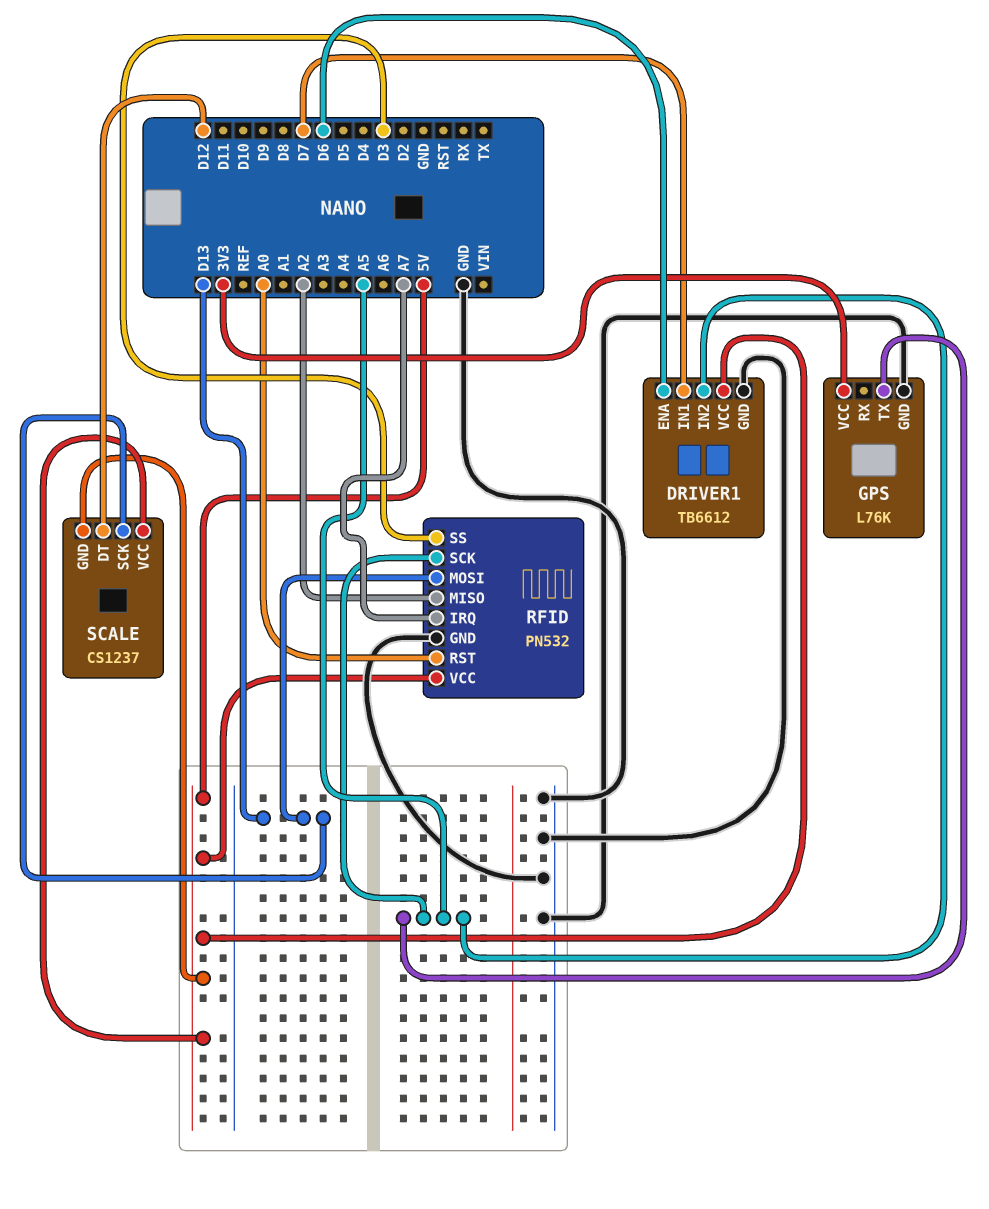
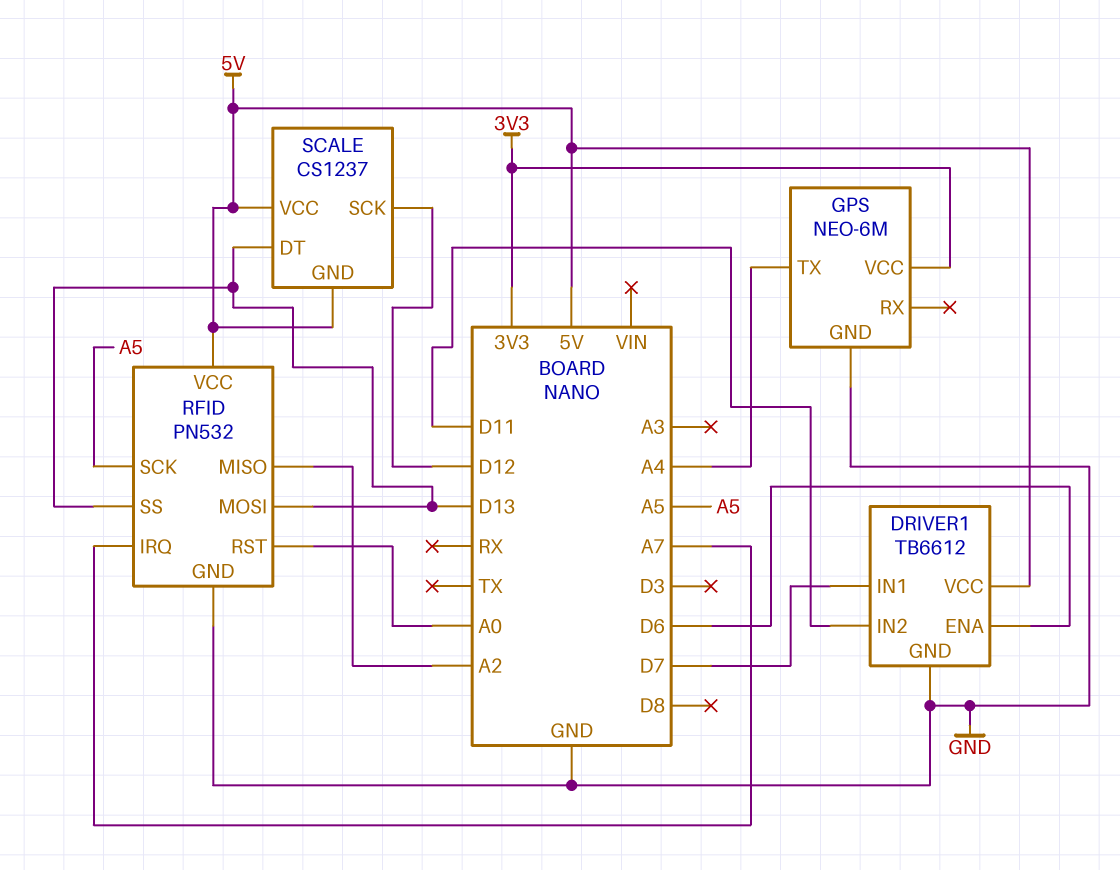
DRIVER1 pin IN2: A5 -> D11
GPS: L76K -> NEO-6M
GPS pin TX: A5 -> A4
RFID pin SS: D3 -> D13
SCALE pin DT: D12 -> D13
SCALE pin SCK: D13 -> D12

